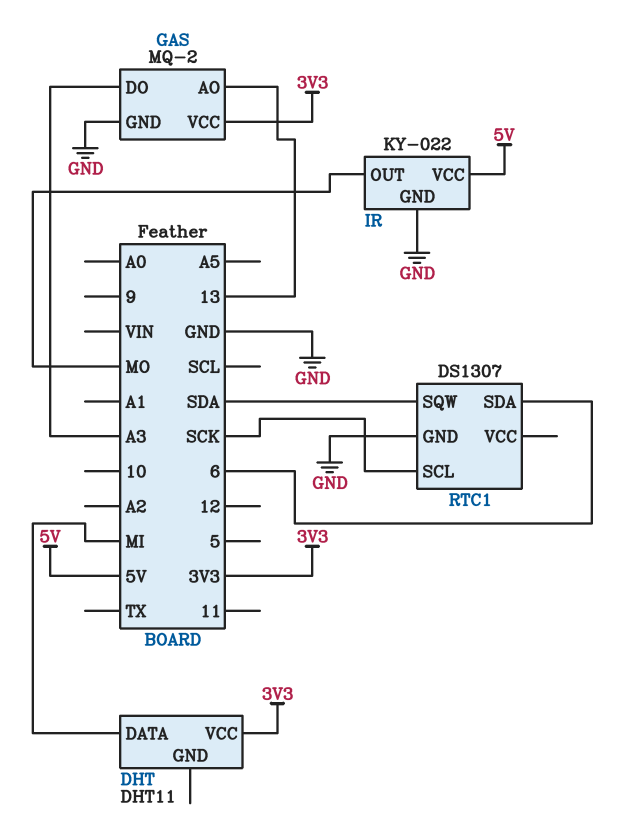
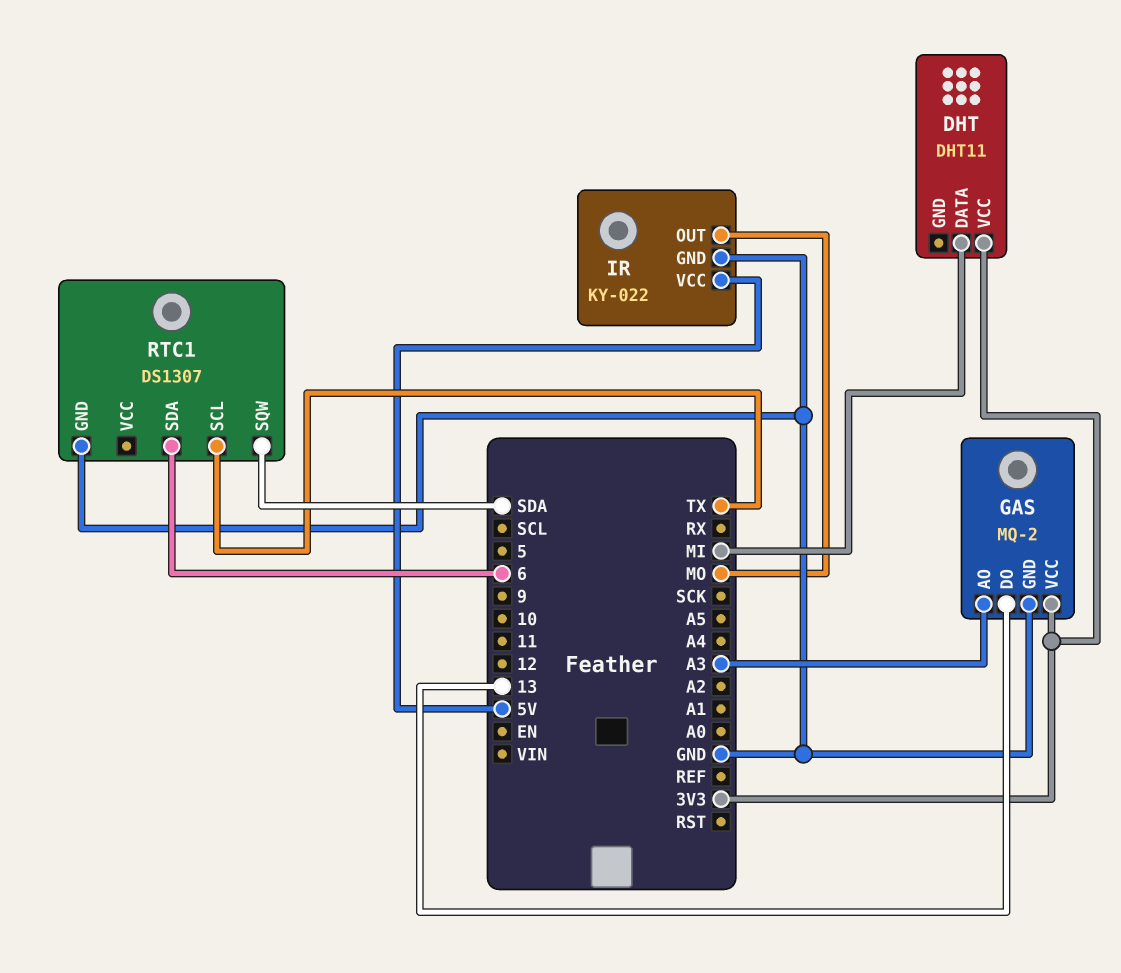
GAS pin AO: 13 -> A3
GAS pin DO: A3 -> 13
RTC1 pin SCL: SCK -> TX

